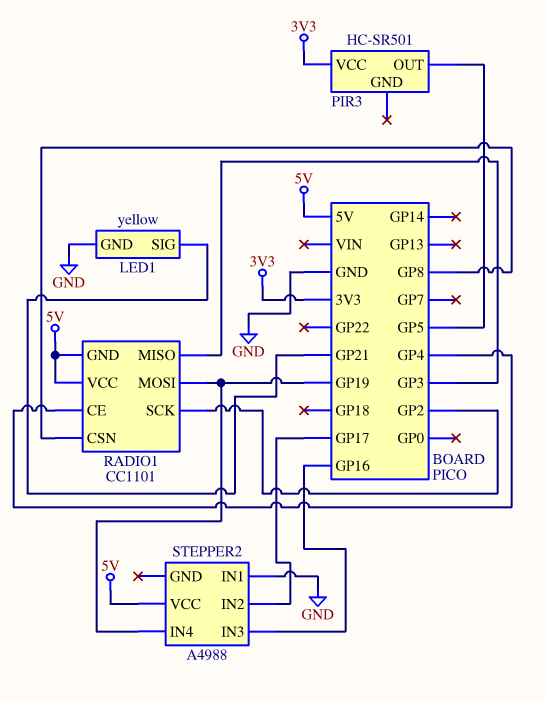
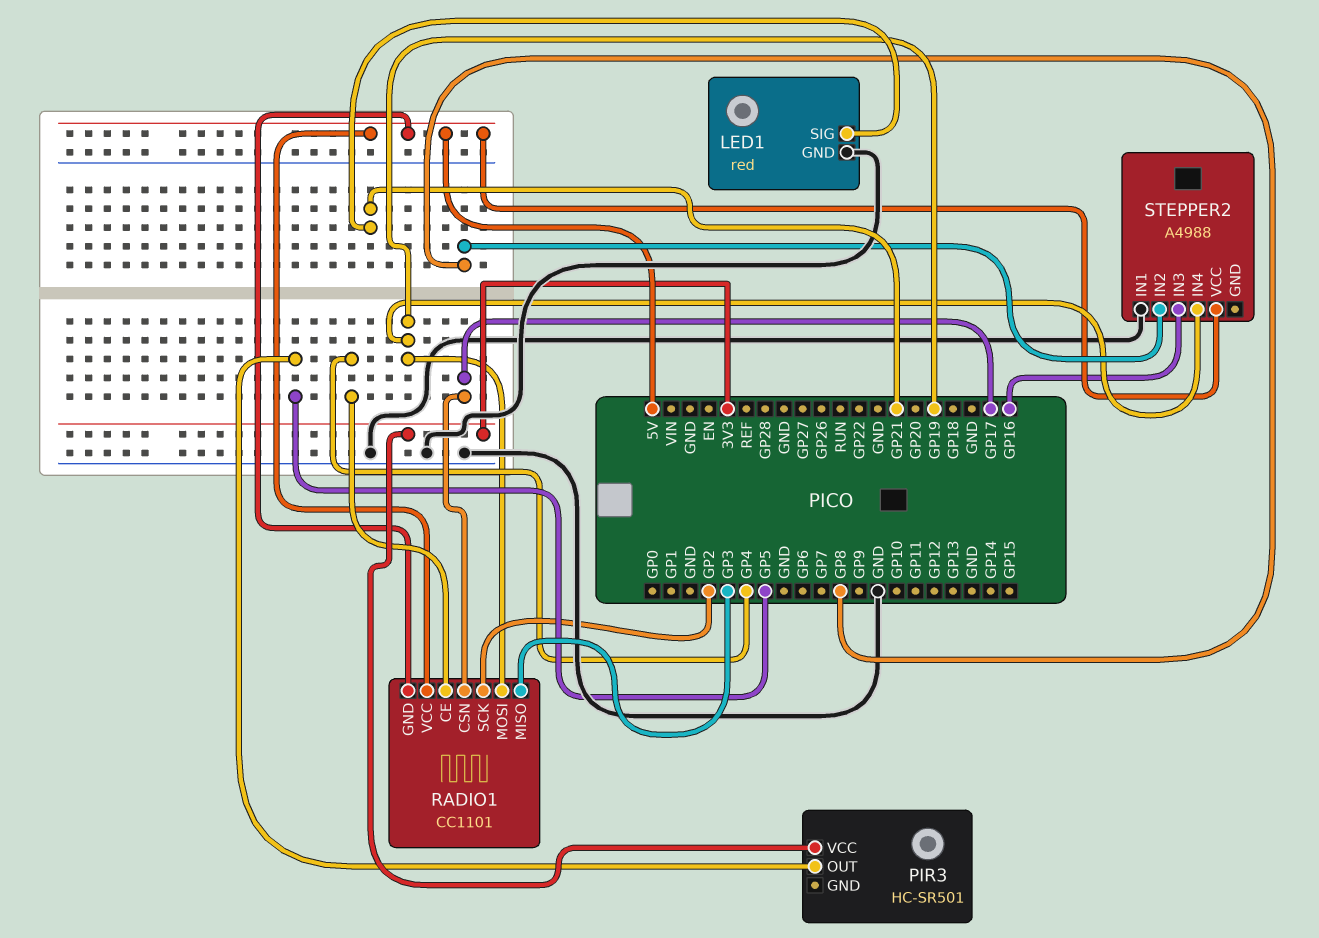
LED1: yellow -> red
RADIO1 pin CSN: GP8 -> GP17
STEPPER2 pin IN2: GP17 -> GP8

